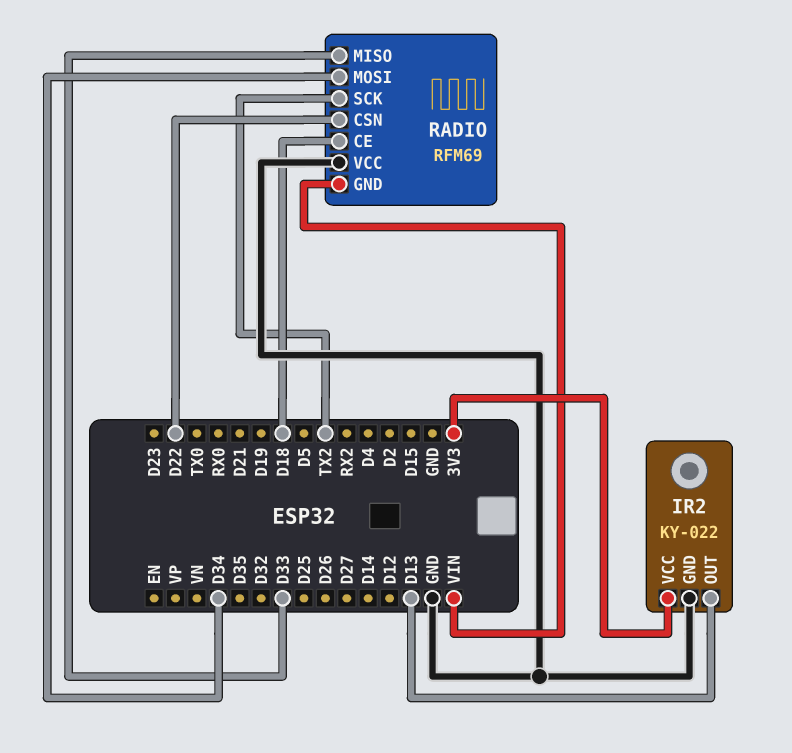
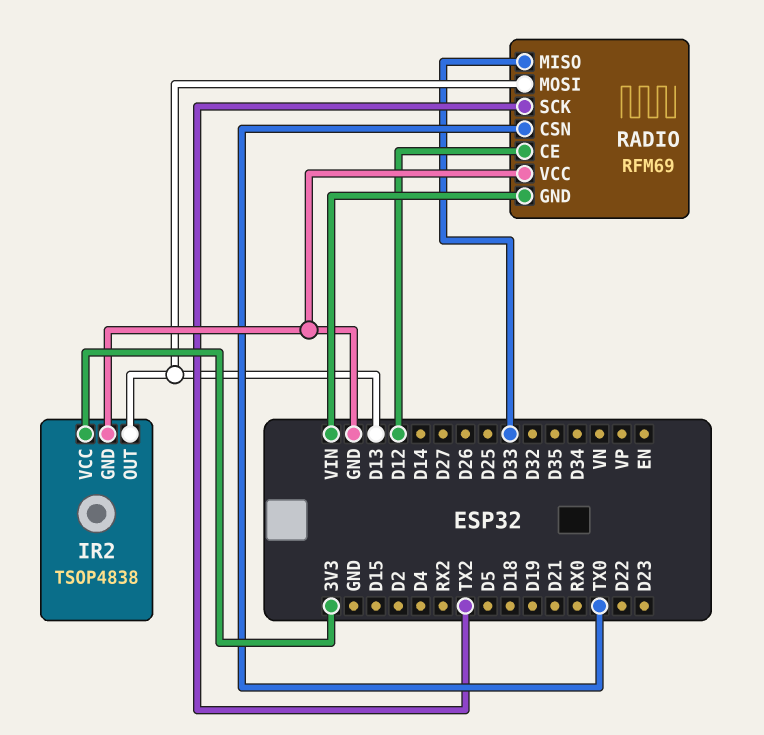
IR2: KY-022 -> TSOP4838
RADIO pin CE: D18 -> D12
RADIO pin CSN: D22 -> TX0
RADIO pin MOSI: D34 -> D13

